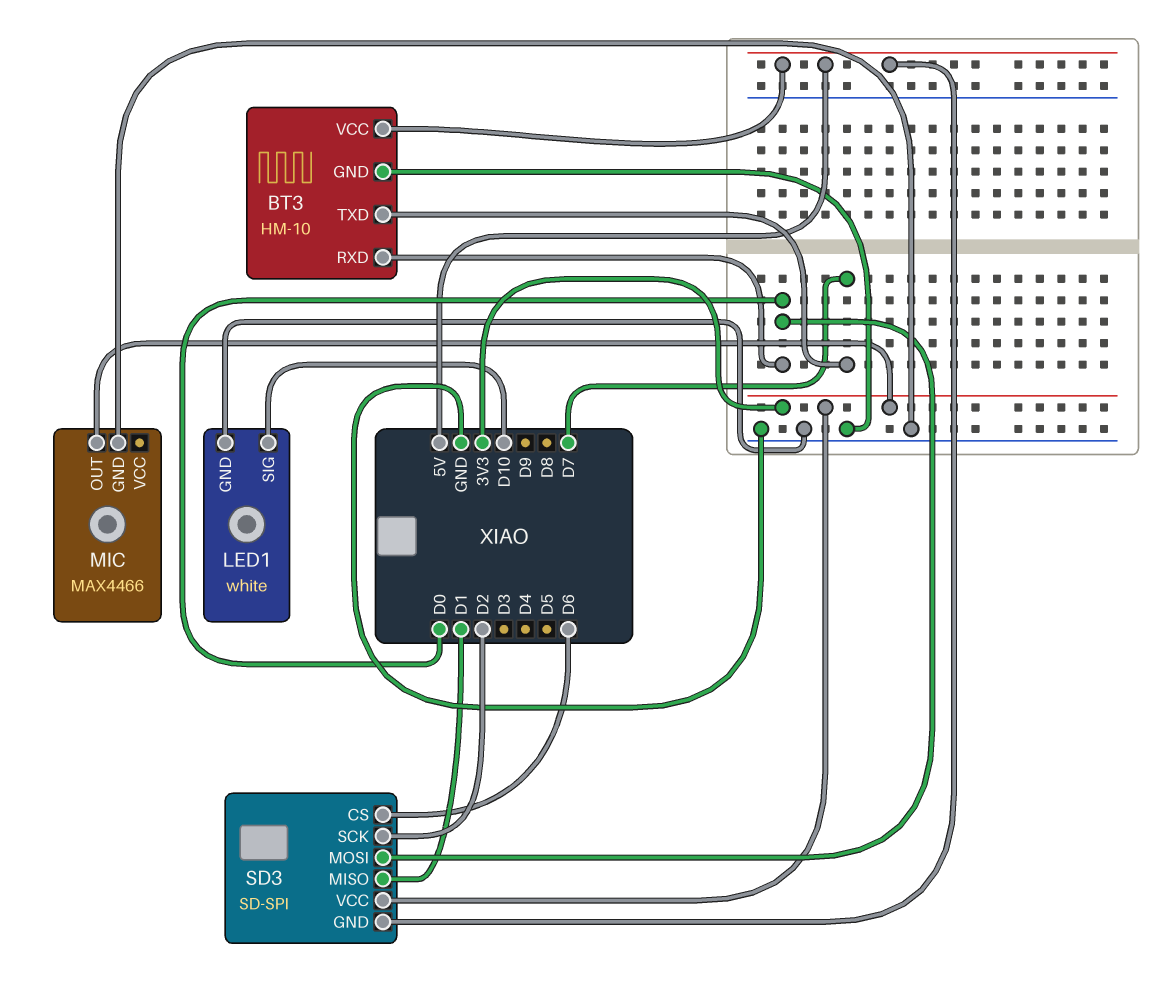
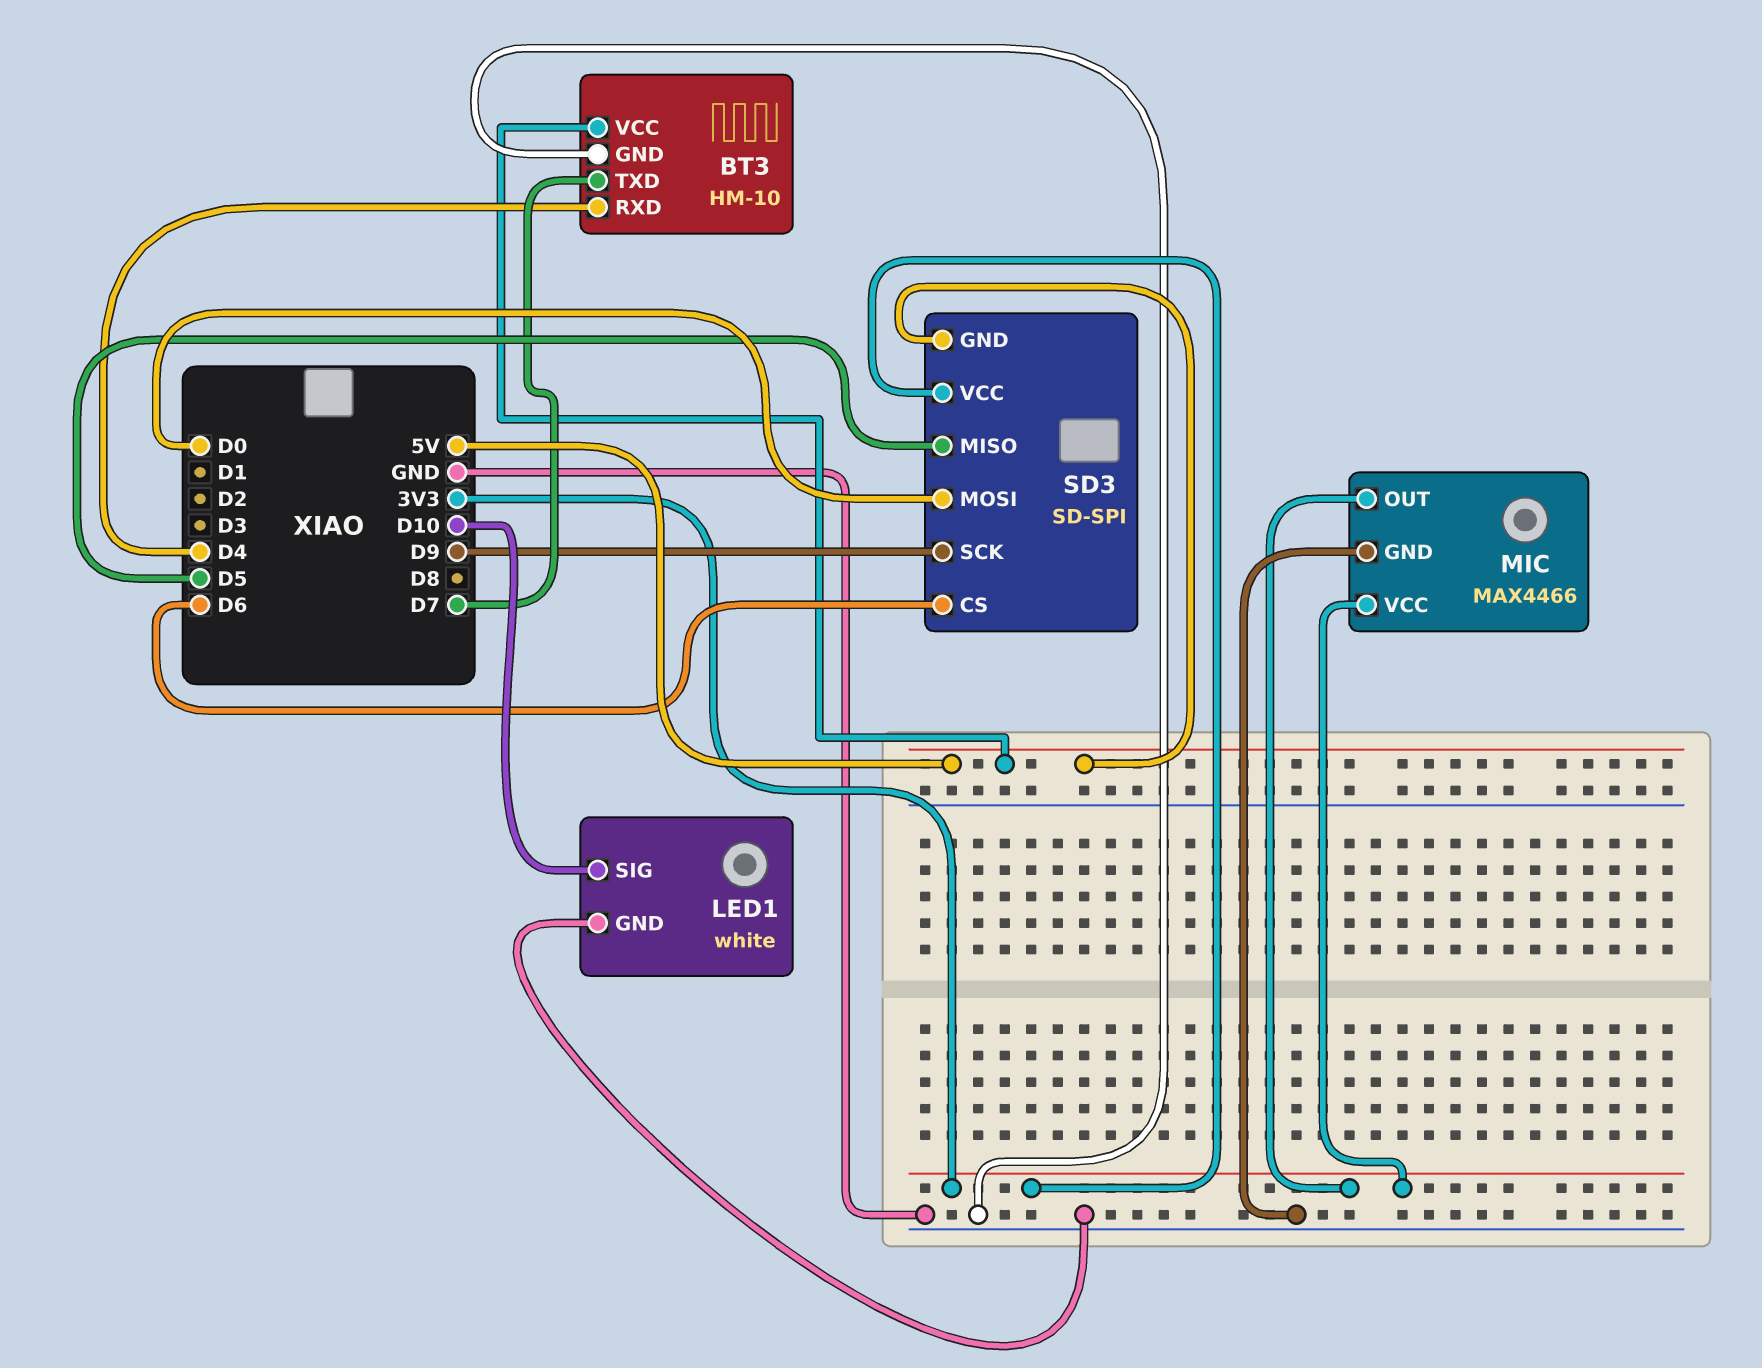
BT3 pin RXD: D0 -> D4
MIC pin VCC: none -> 3V3
SD3 pin MISO: D1 -> D5
SD3 pin SCK: D2 -> D9

